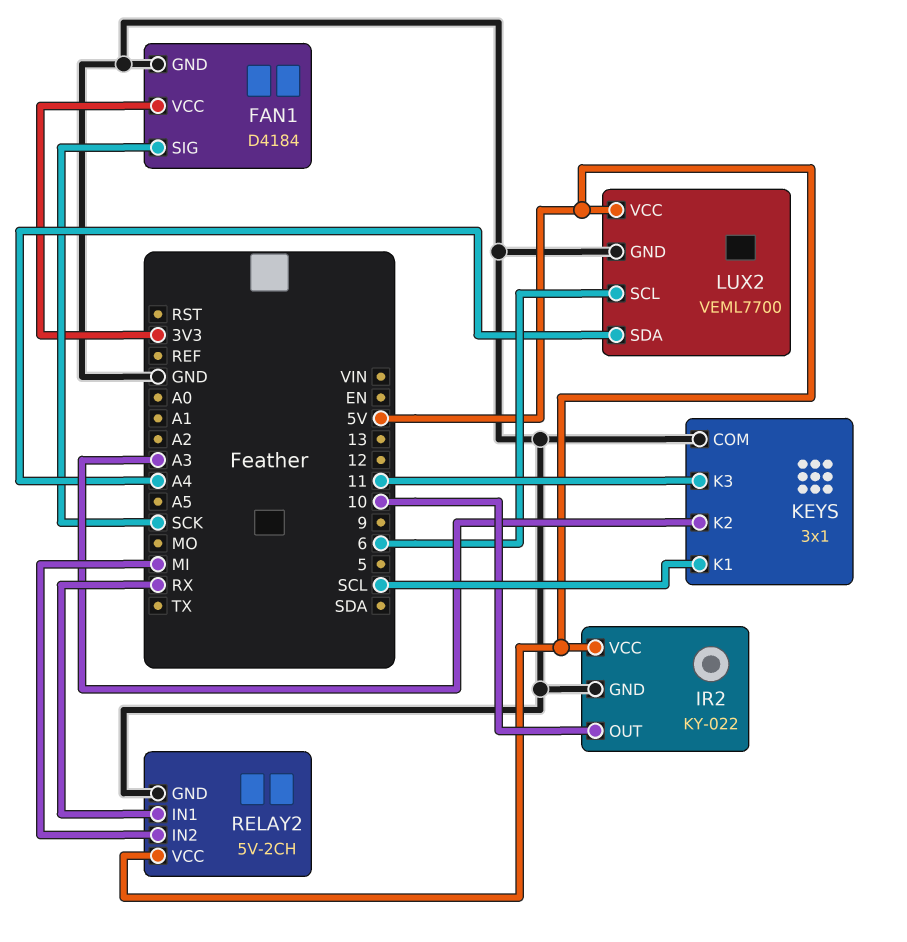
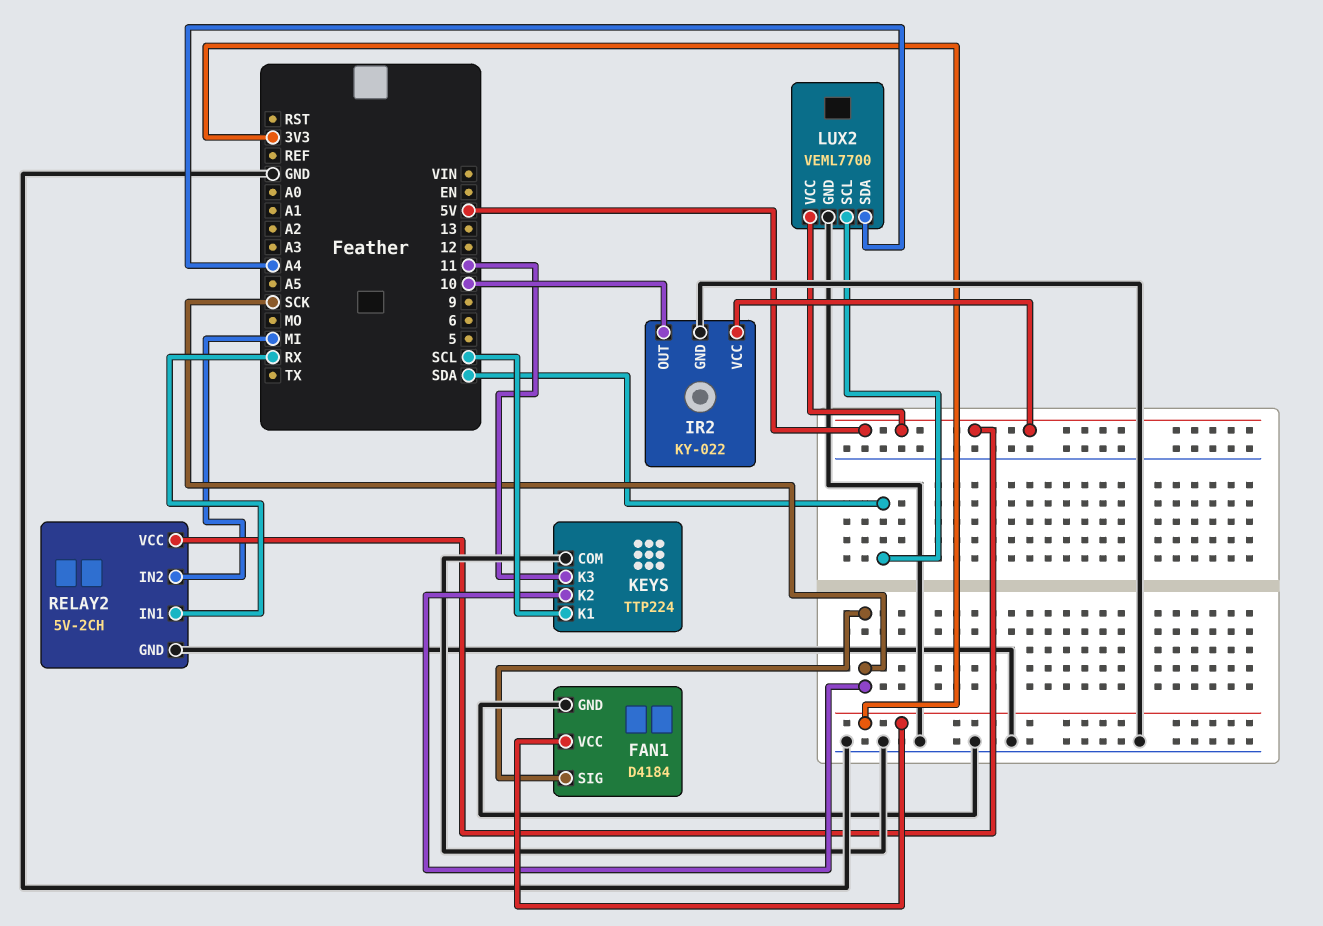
KEYS: 3x1 -> TTP224
KEYS pin K2: A3 -> SCK
LUX2 pin SCL: 6 -> SDA

